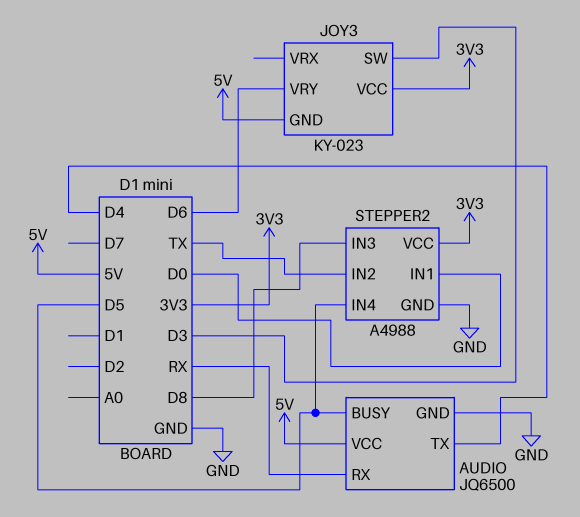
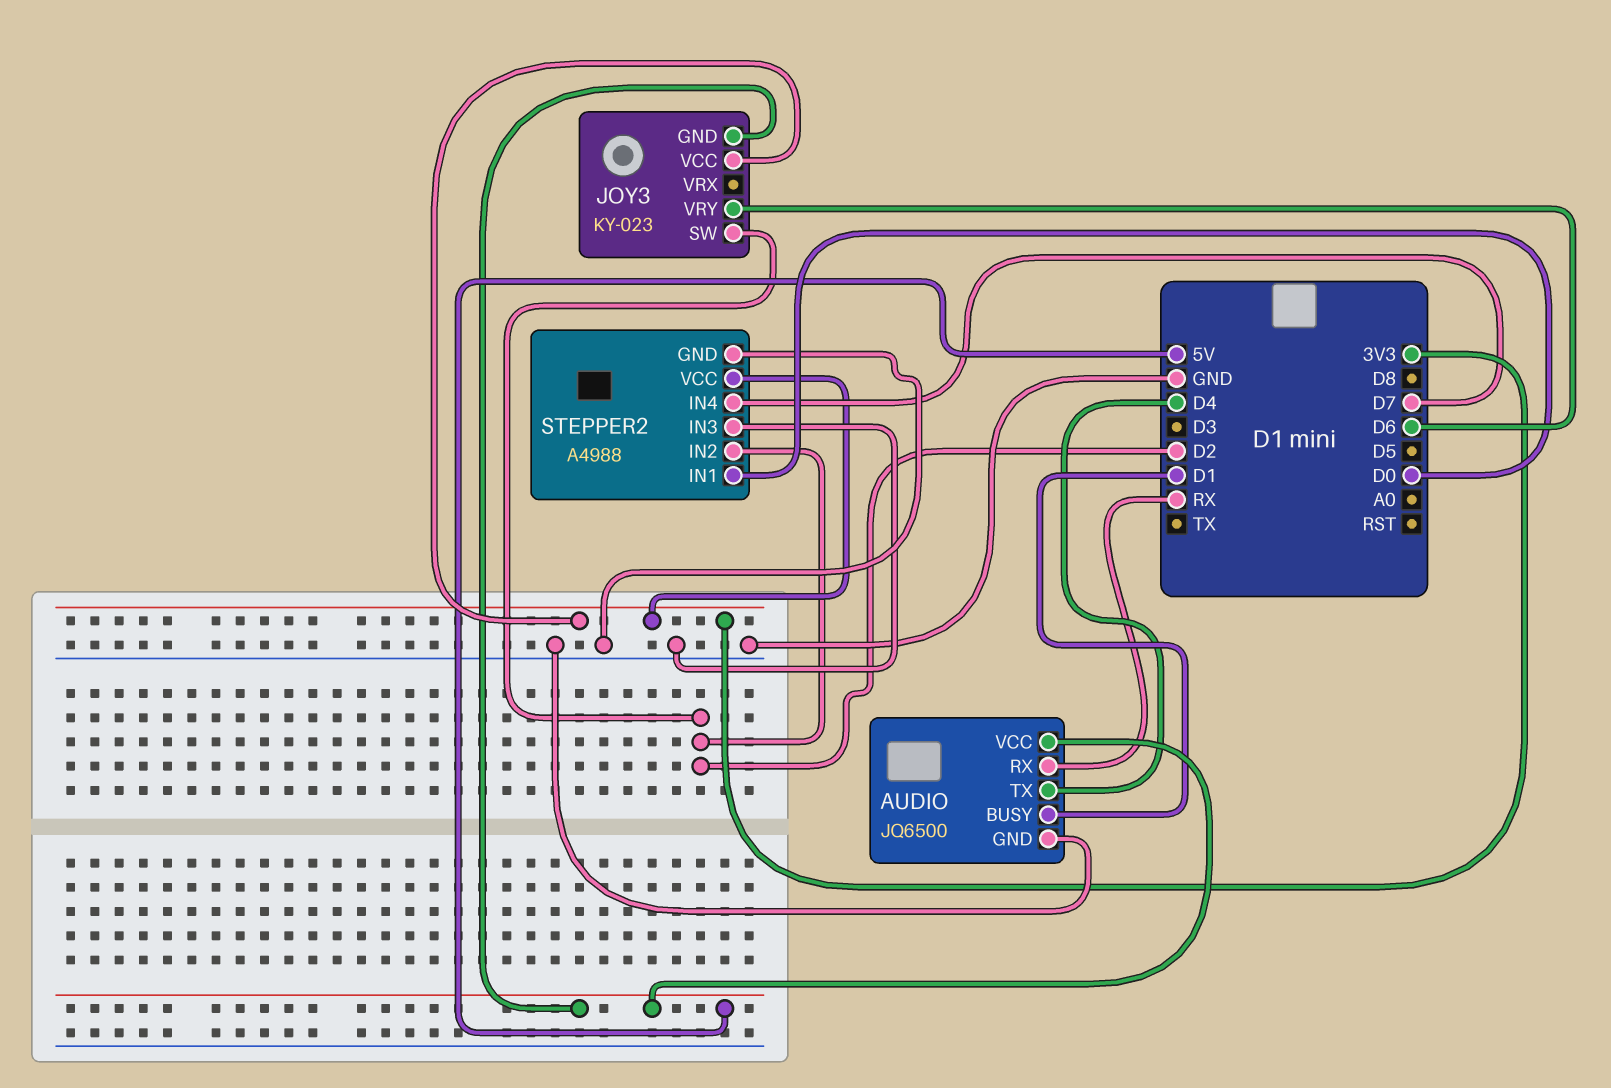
AUDIO pin BUSY: D5 -> D1
JOY3 pin SW: D3 -> D2
STEPPER2 pin IN2: TX -> D2
STEPPER2 pin IN3: D8 -> GND
STEPPER2 pin IN4: D5 -> D7

